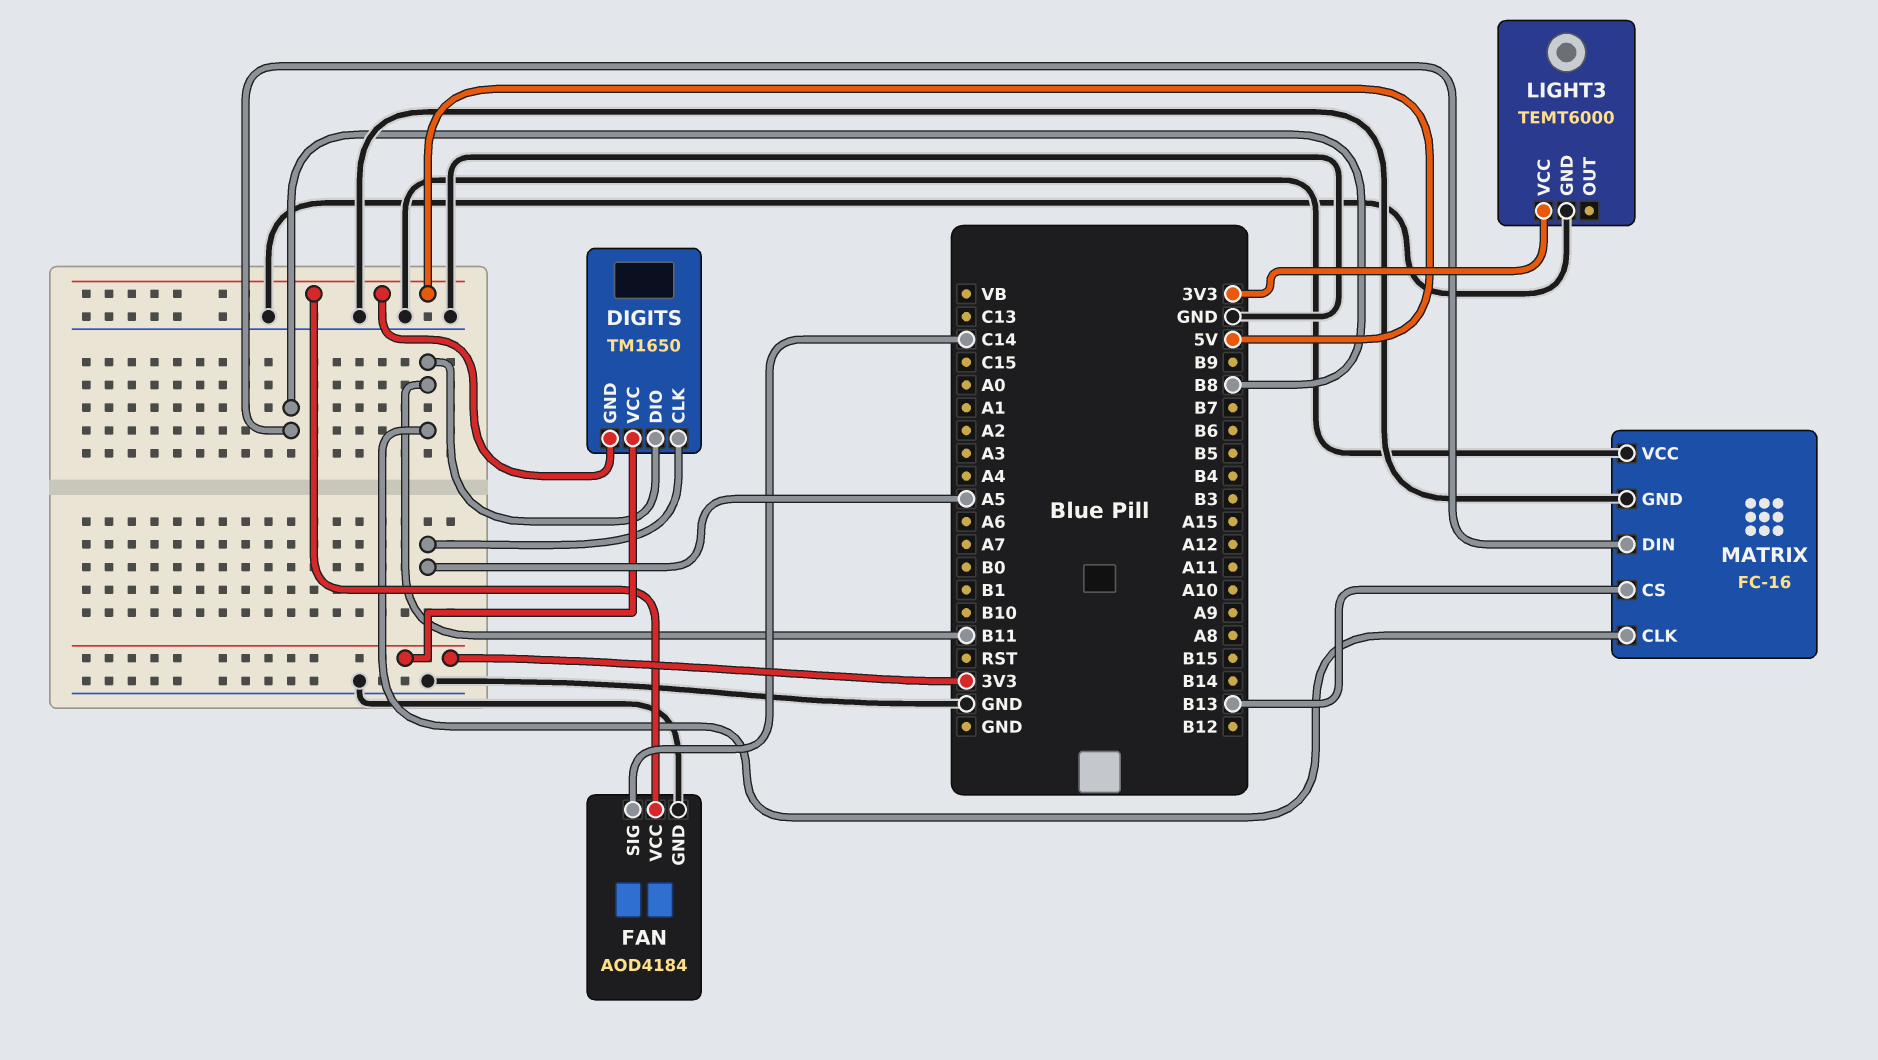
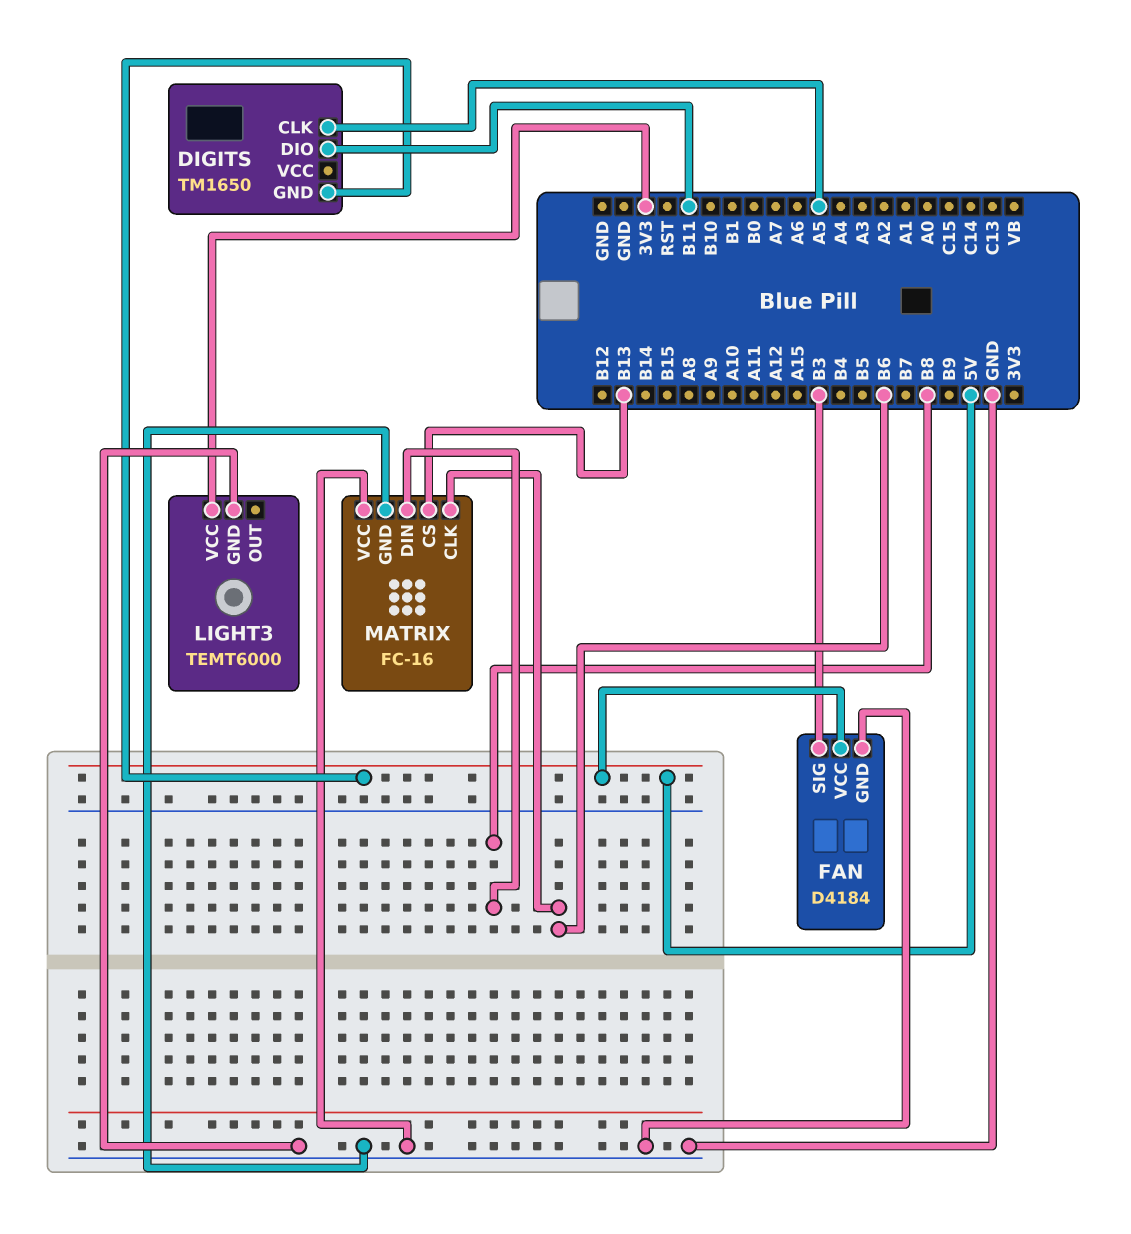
DIGITS pin VCC: 3V3 -> none
FAN: AOD4184 -> D4184
FAN pin SIG: C14 -> B3
MATRIX pin CLK: B11 -> B6

